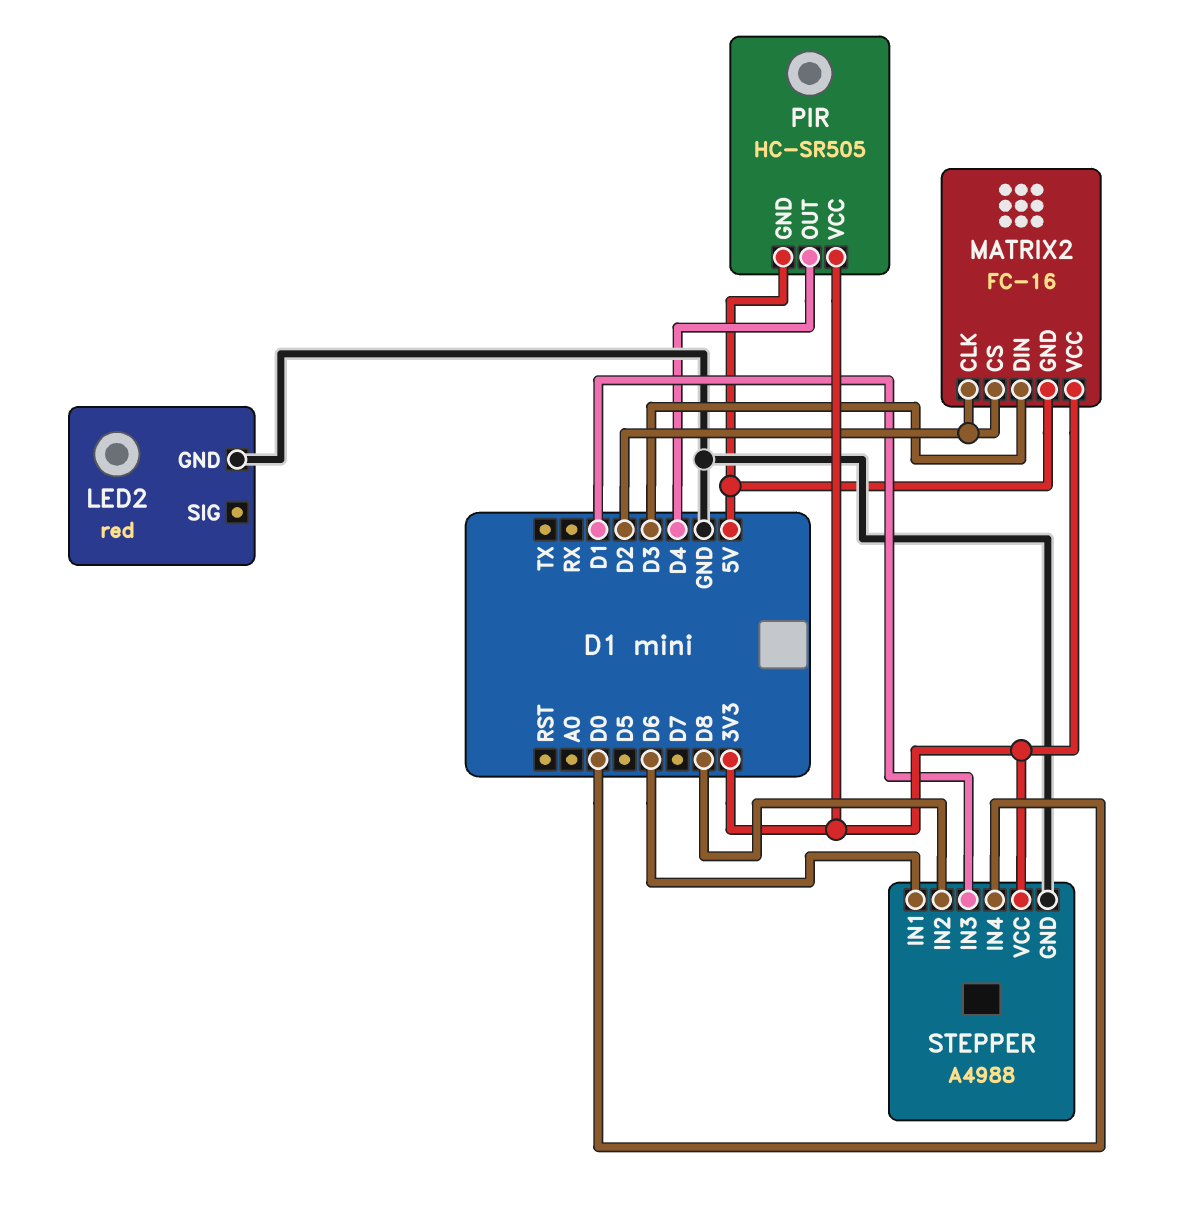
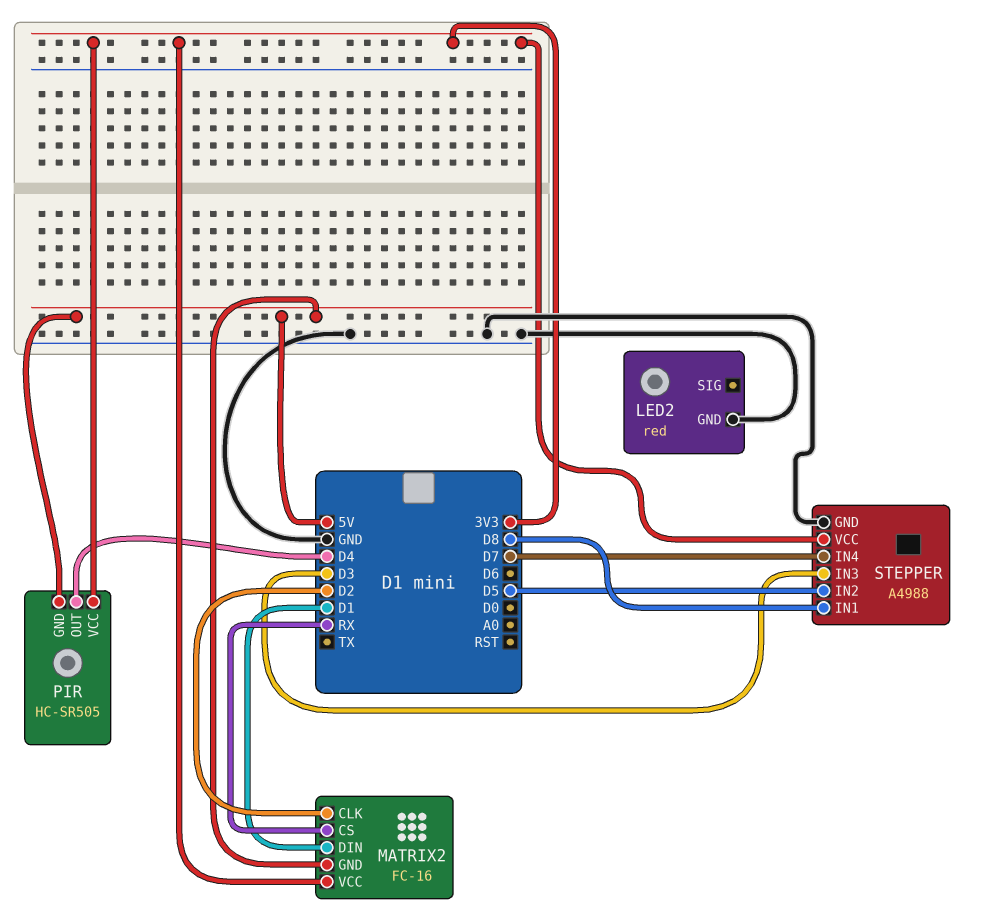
MATRIX2 pin CS: D2 -> RX
MATRIX2 pin DIN: D3 -> D1
STEPPER pin IN1: D6 -> D8
STEPPER pin IN2: D8 -> D5
STEPPER pin IN3: D1 -> D3
STEPPER pin IN4: D0 -> D7

